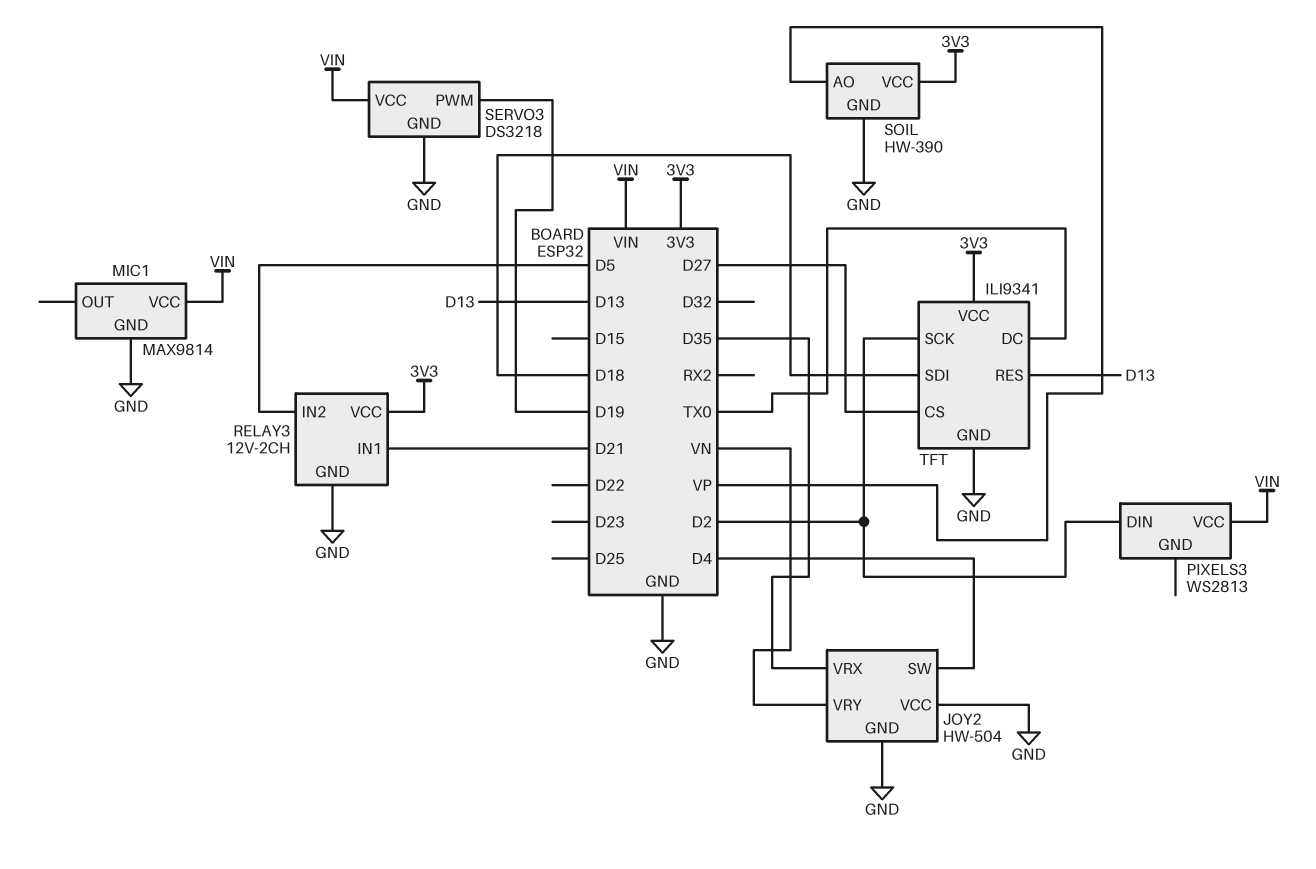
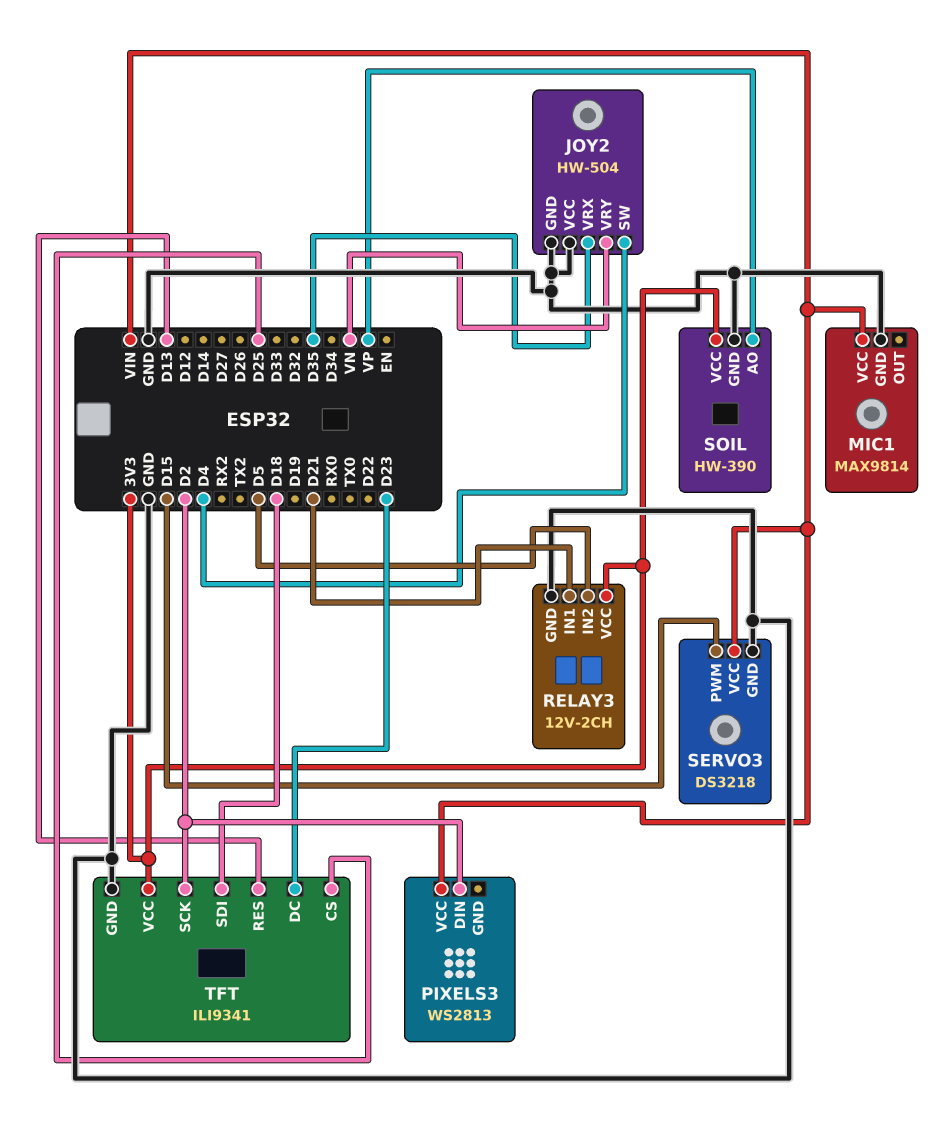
SERVO3 pin PWM: D19 -> D15
TFT pin CS: D27 -> D25
TFT pin DC: TX0 -> D23

